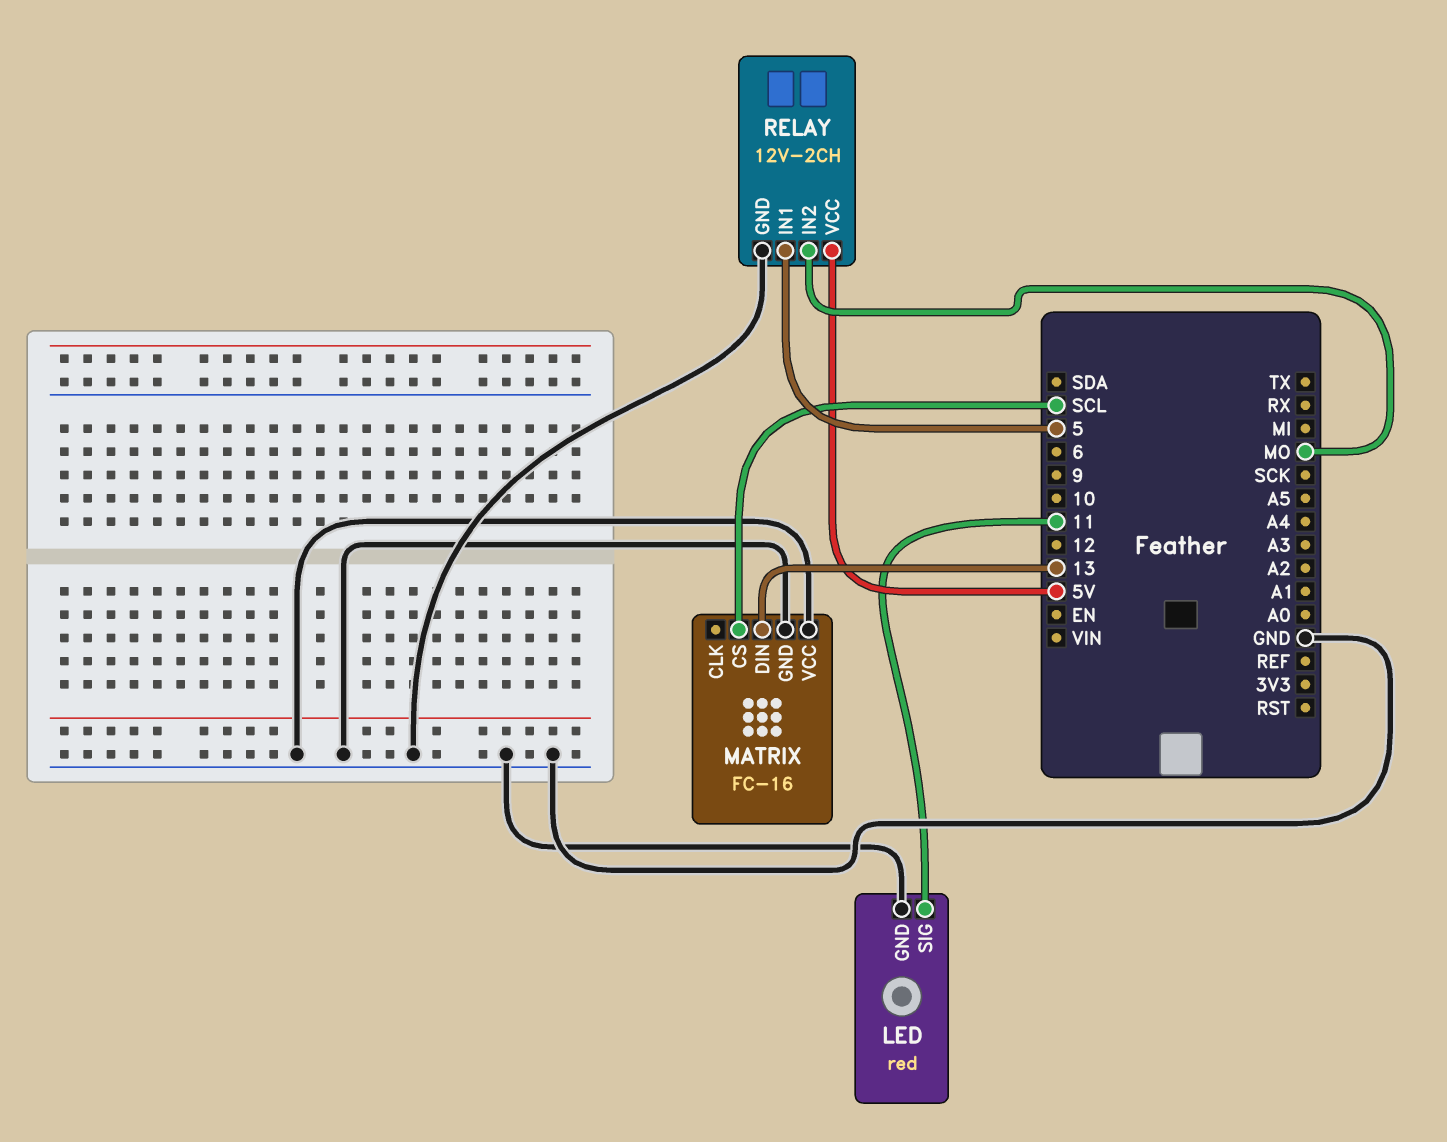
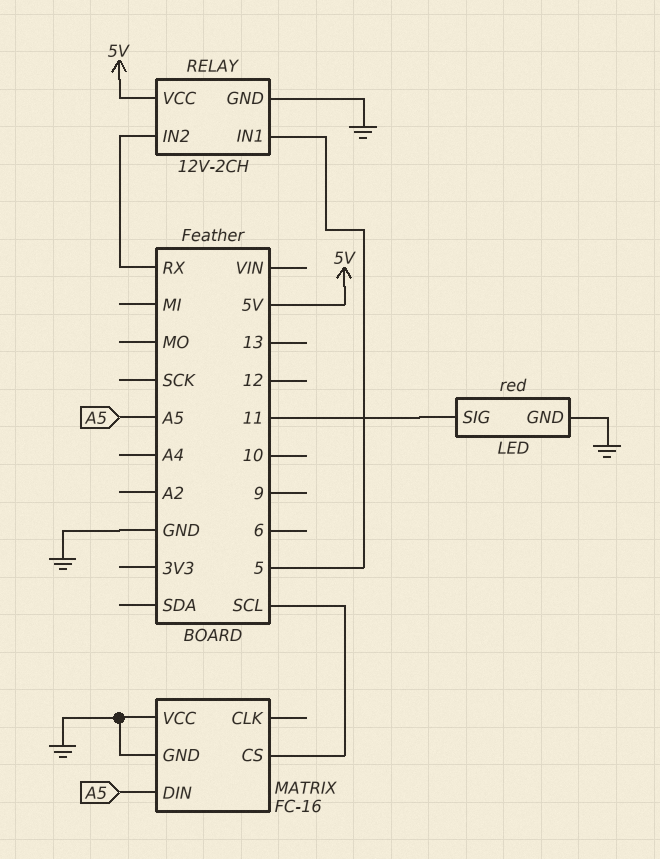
MATRIX pin DIN: 13 -> A5
RELAY pin IN2: MO -> RX

